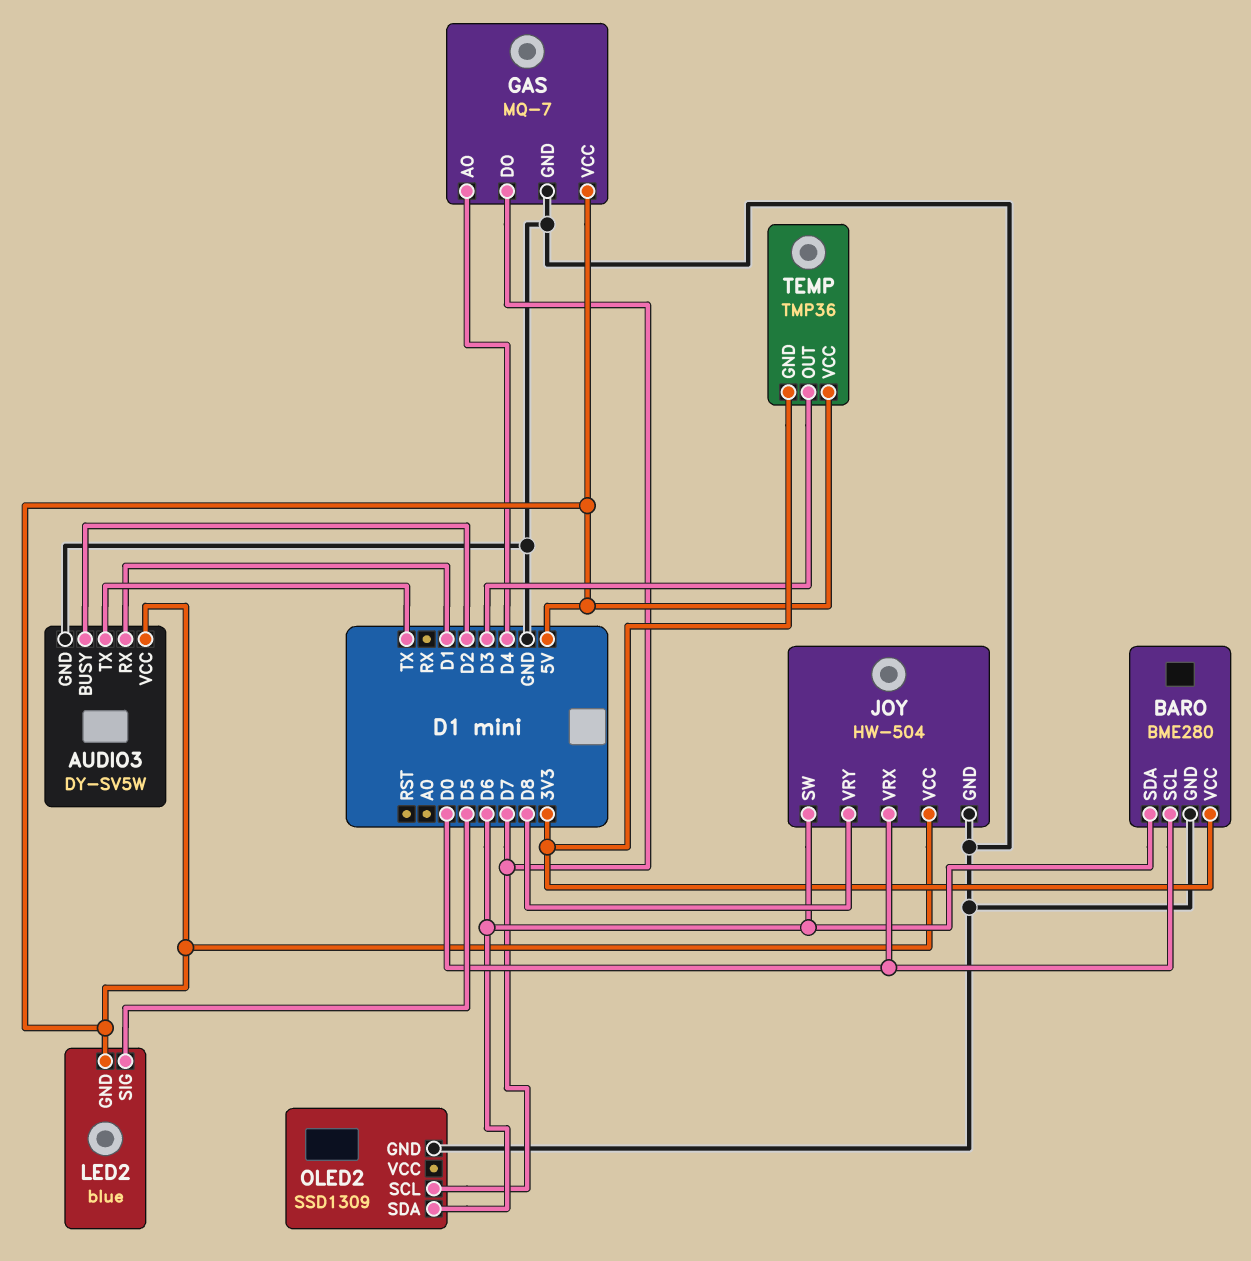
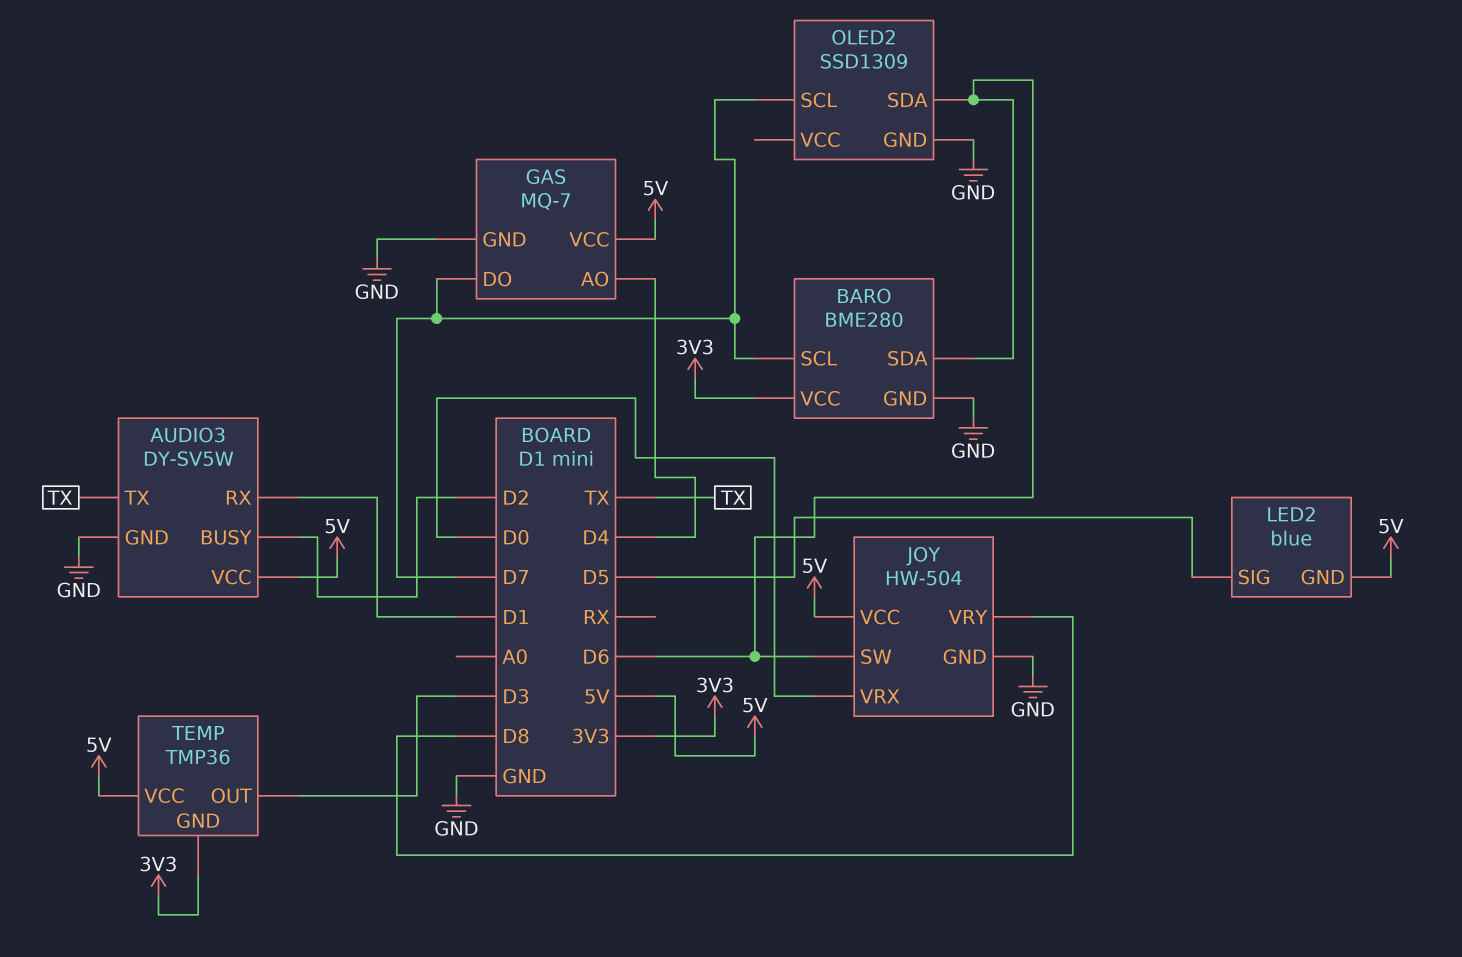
BARO pin SCL: D0 -> D7

